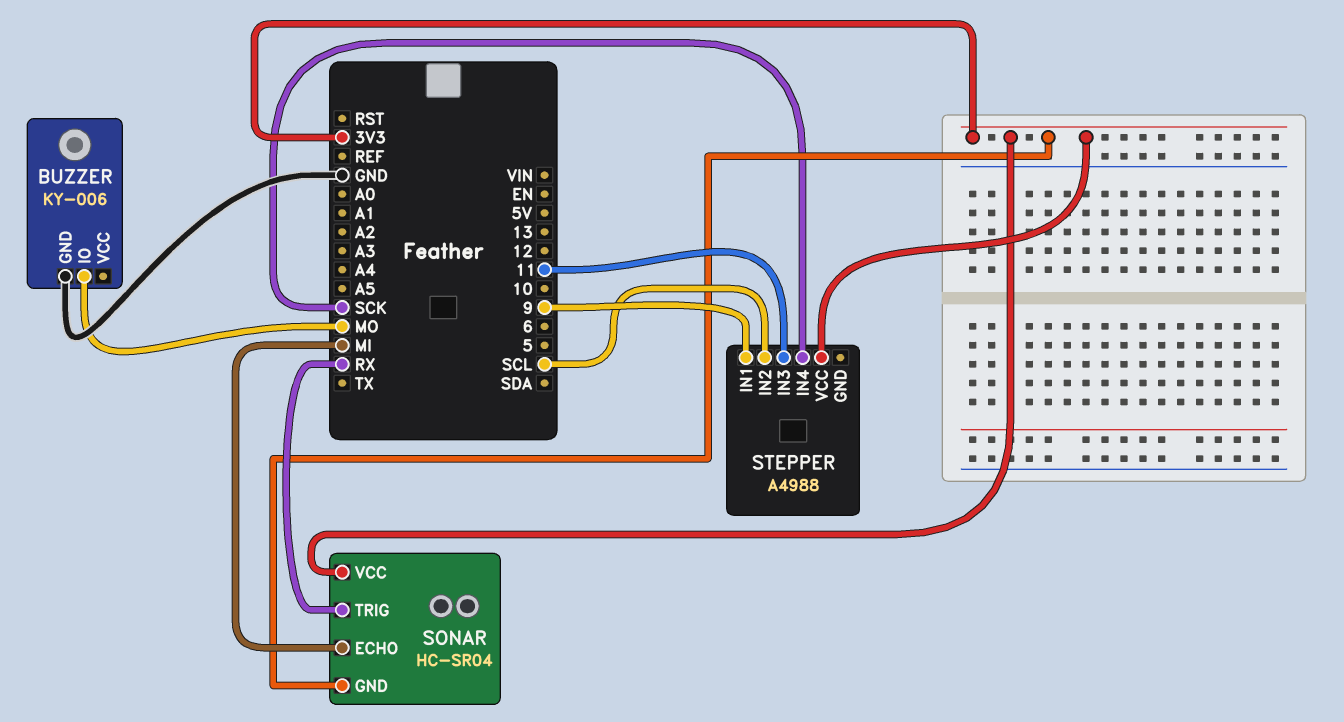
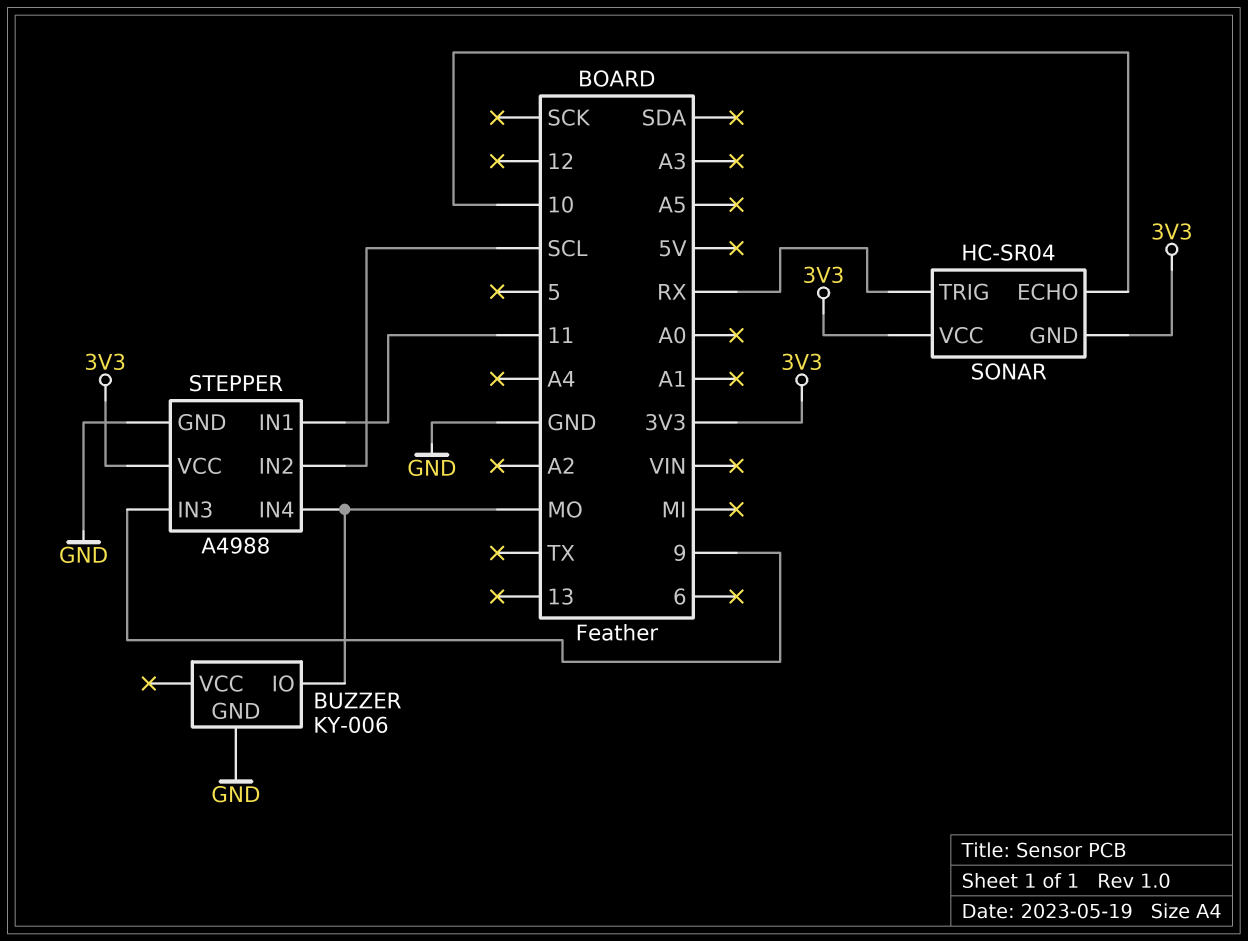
SONAR pin ECHO: MI -> 10
STEPPER pin GND: none -> GND
STEPPER pin IN1: 9 -> 11
STEPPER pin IN3: 11 -> 9
STEPPER pin IN4: SCK -> MO

